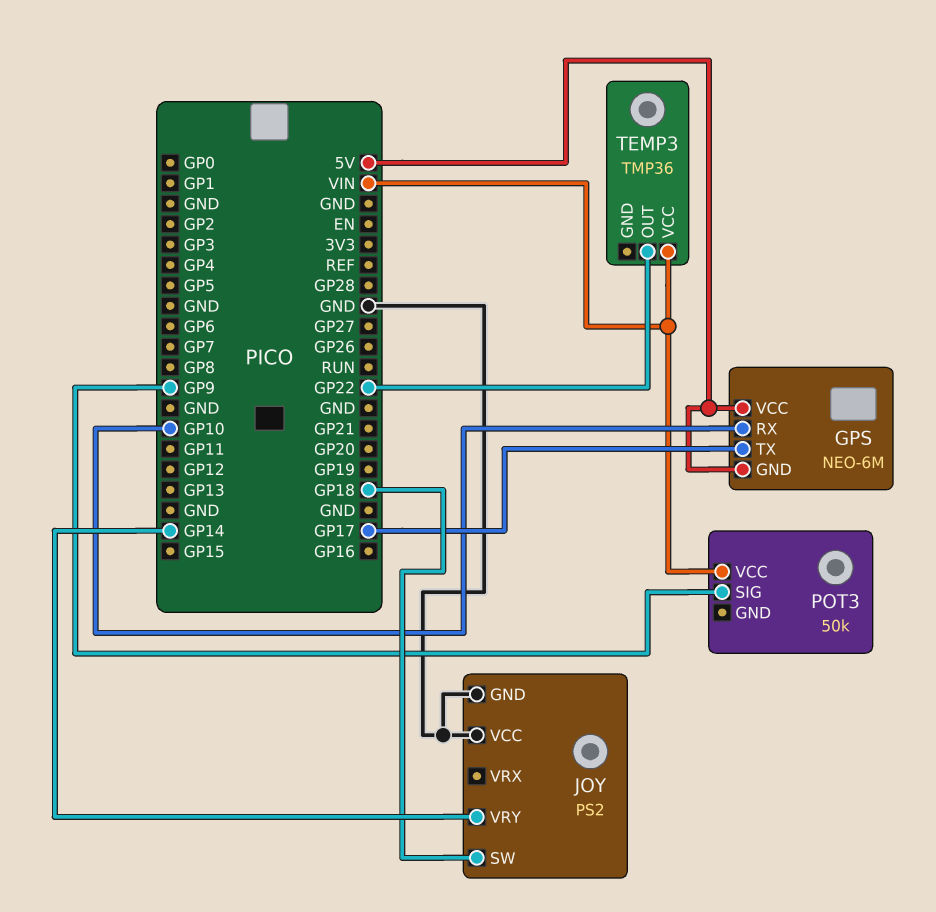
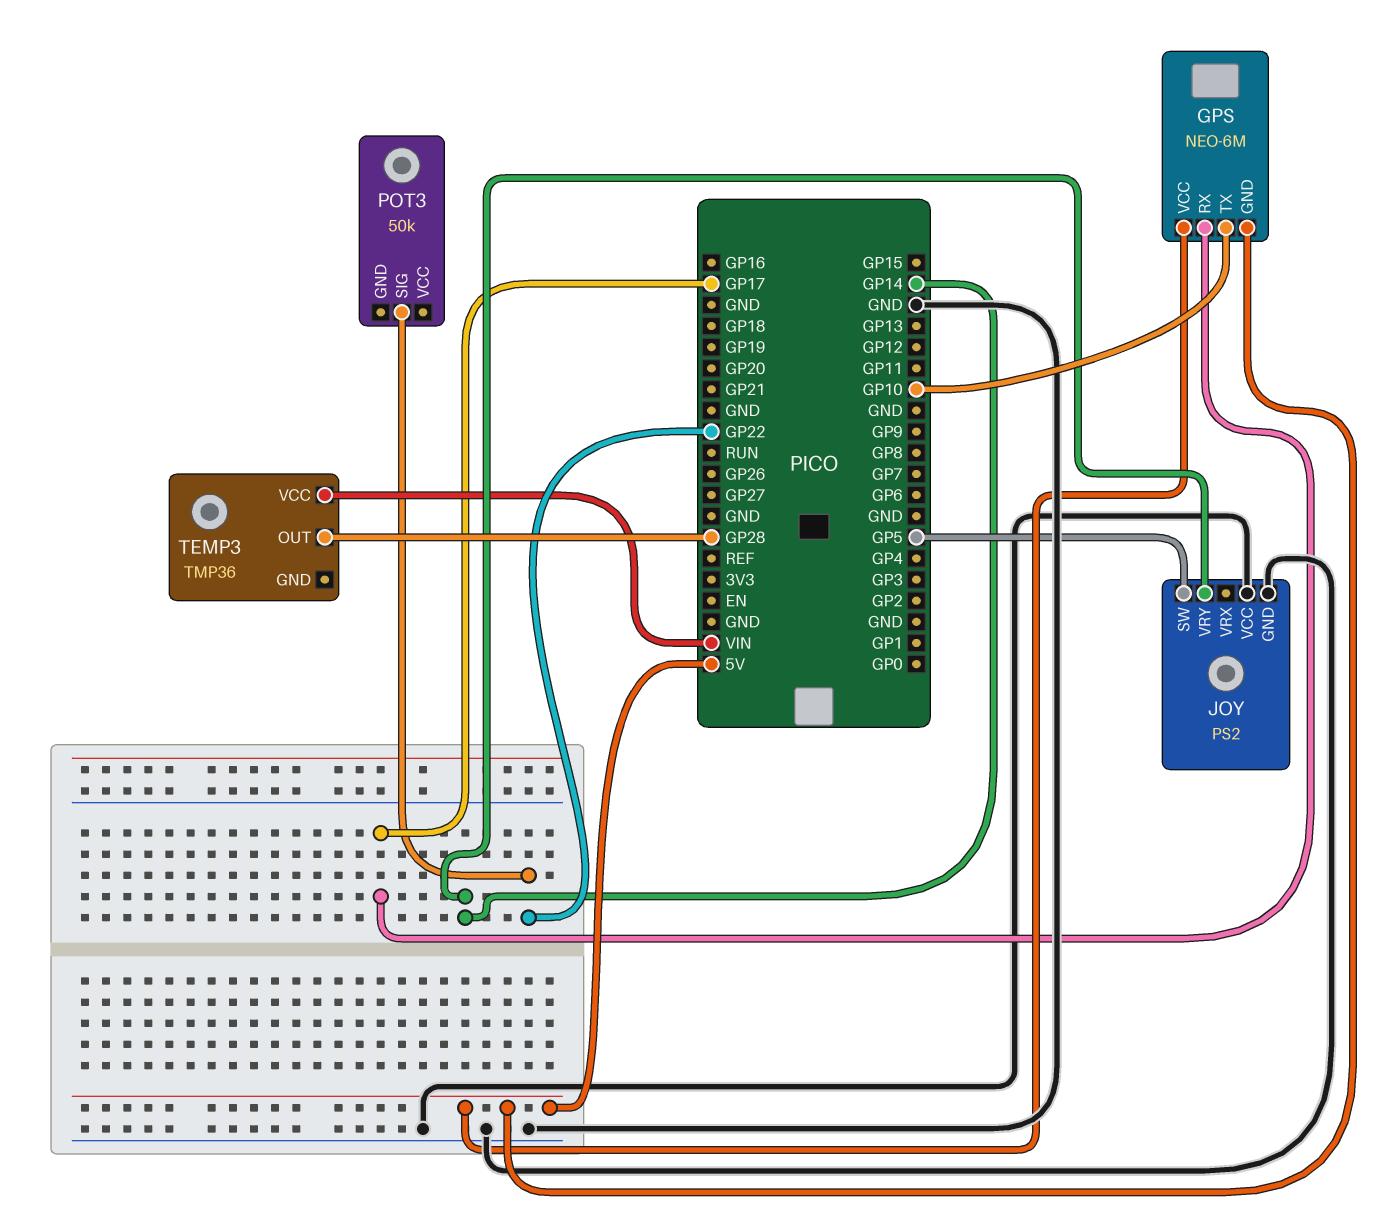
GPS pin RX: GP10 -> GP17
GPS pin TX: GP17 -> GP10
JOY pin SW: GP18 -> GP5
POT3 pin SIG: GP9 -> GP22
POT3 pin VCC: VIN -> none
TEMP3 pin OUT: GP22 -> GP28

